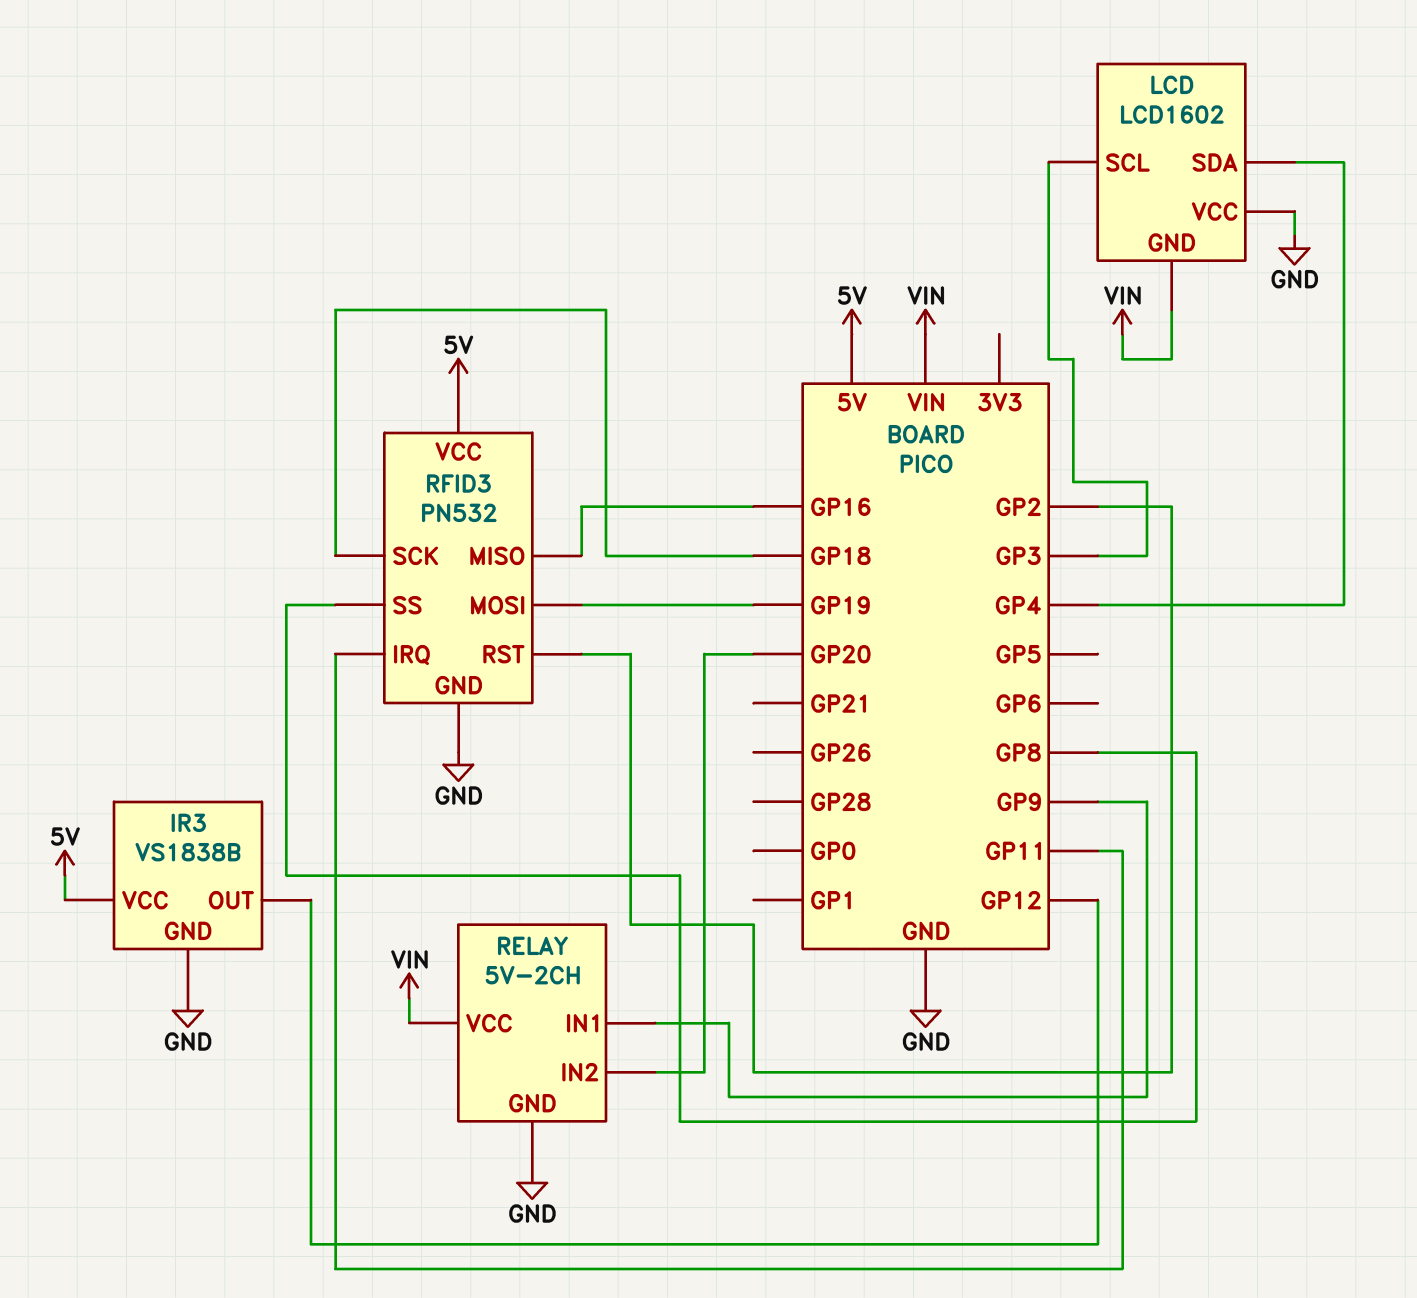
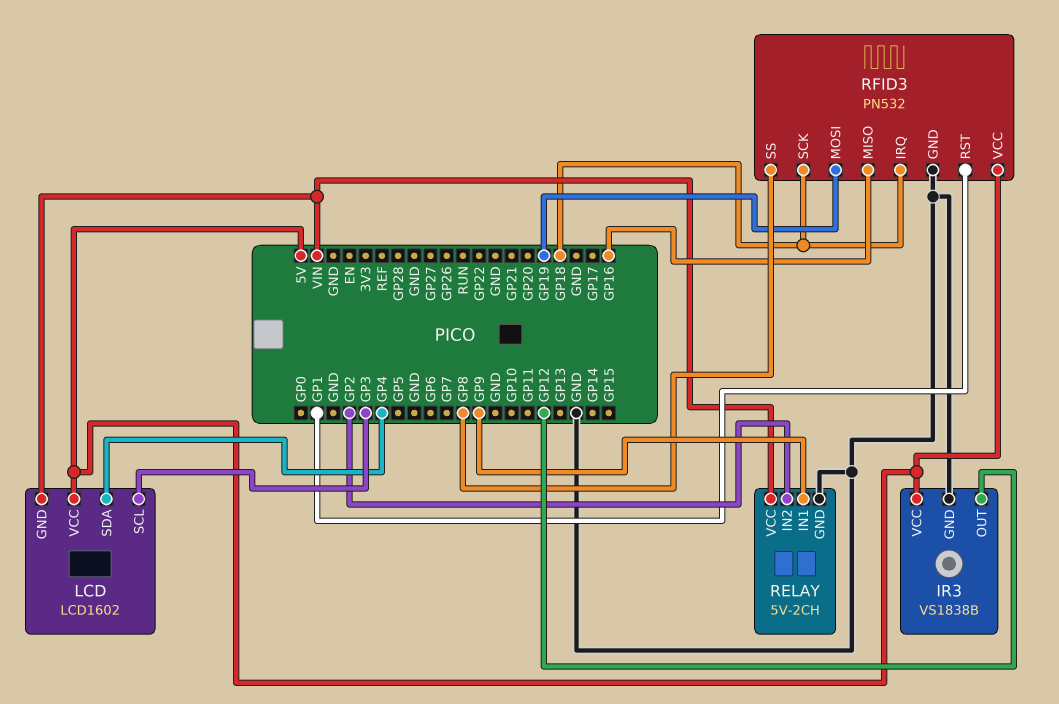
LCD pin VCC: GND -> 5V
RELAY pin IN2: GP20 -> GP2
RFID3 pin IRQ: GP11 -> GP18
RFID3 pin RST: GP2 -> GP1

